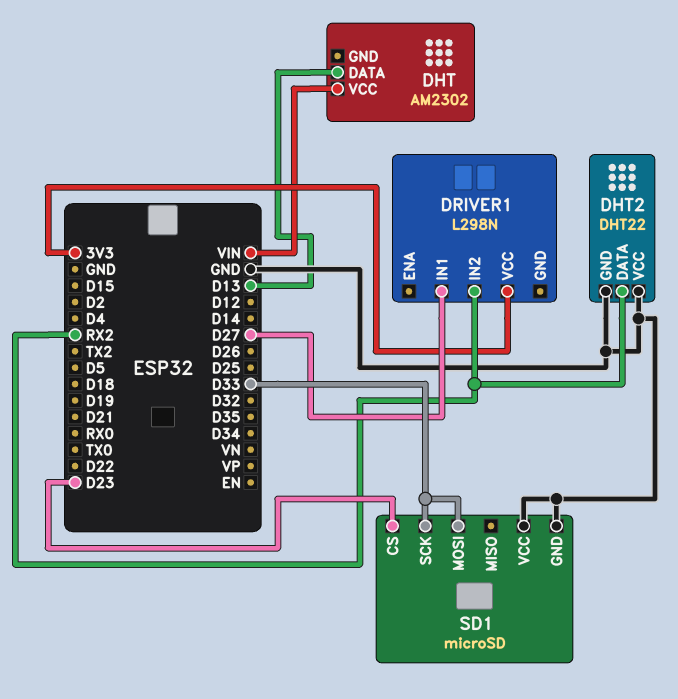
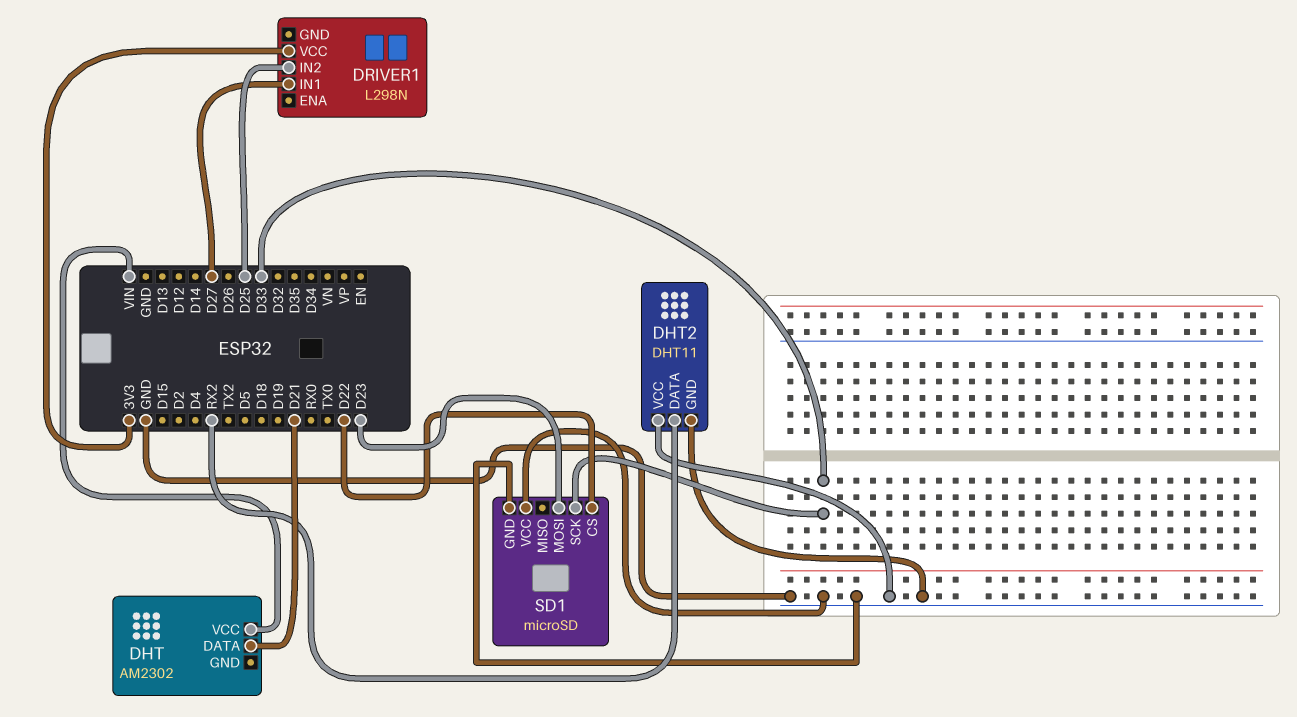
DHT pin DATA: D13 -> D21
DHT2: DHT22 -> DHT11
DRIVER1 pin IN2: RX2 -> D25
SD1 pin CS: D23 -> D22
SD1 pin MOSI: D33 -> D23

